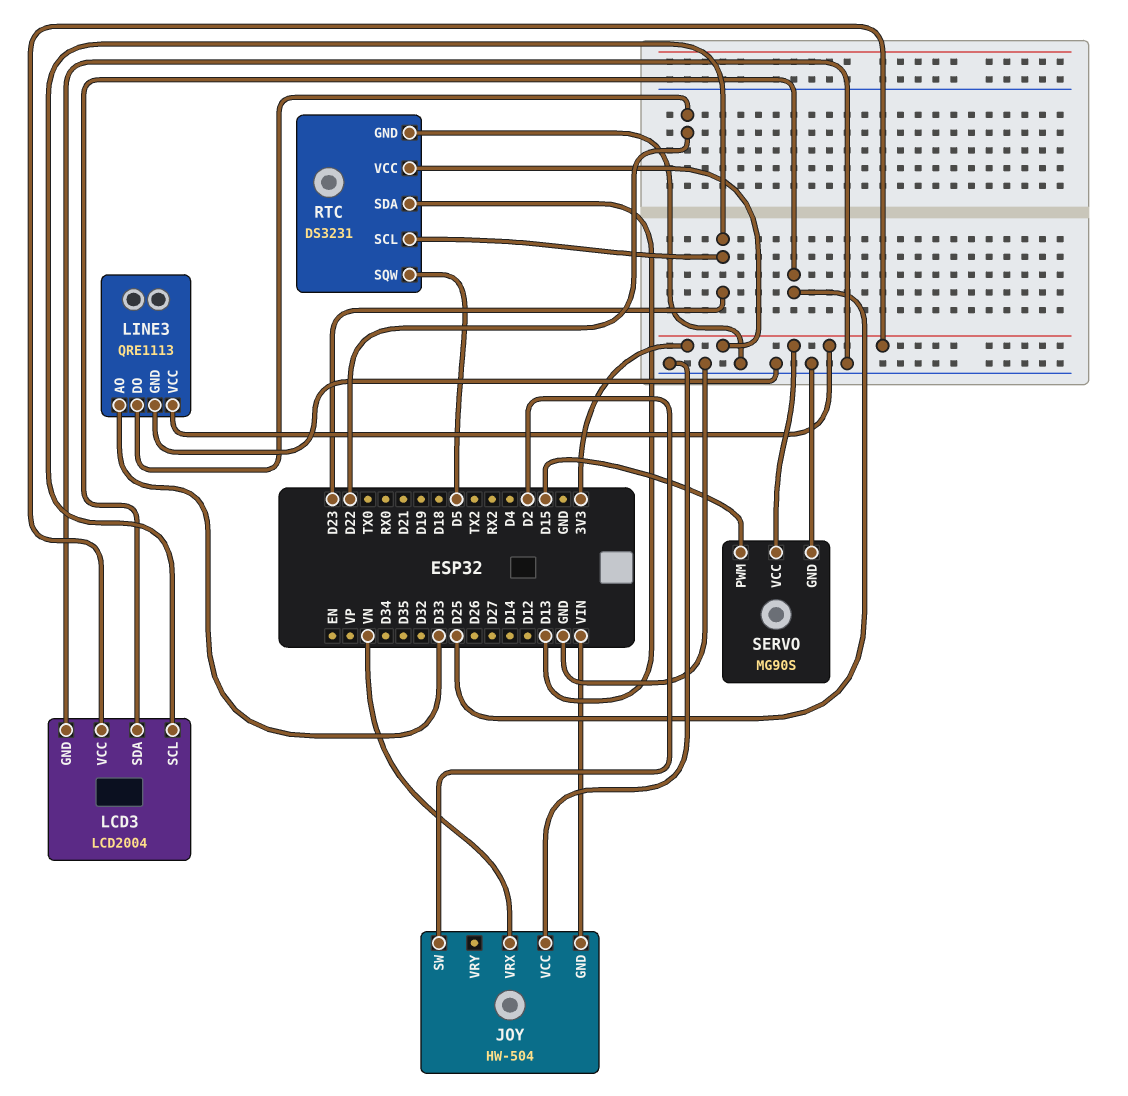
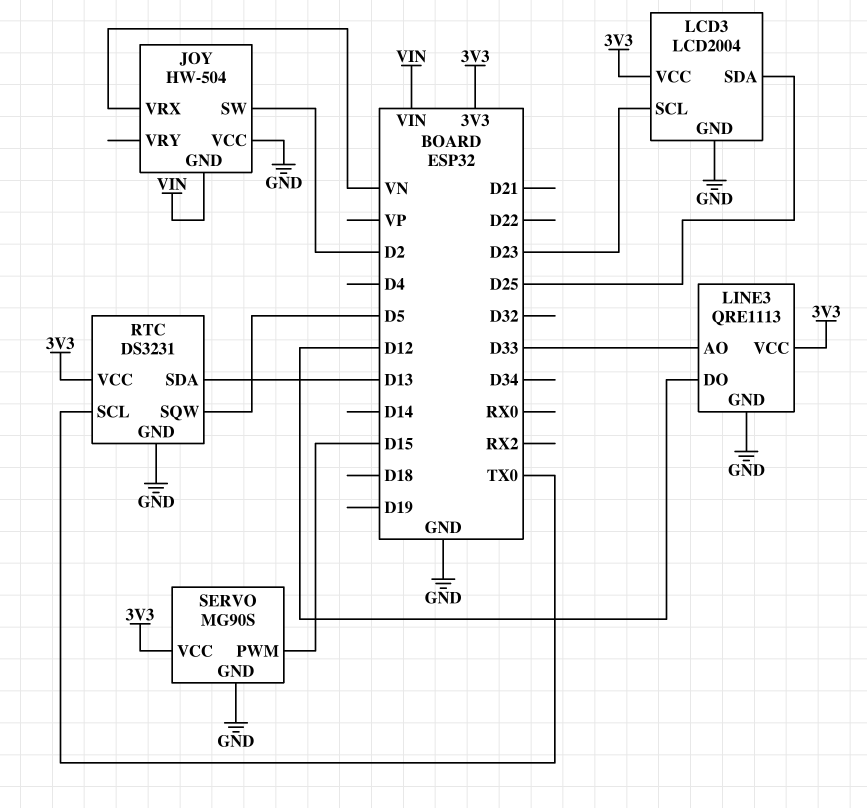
LINE3 pin DO: D22 -> D12
RTC pin SCL: D23 -> TX0

